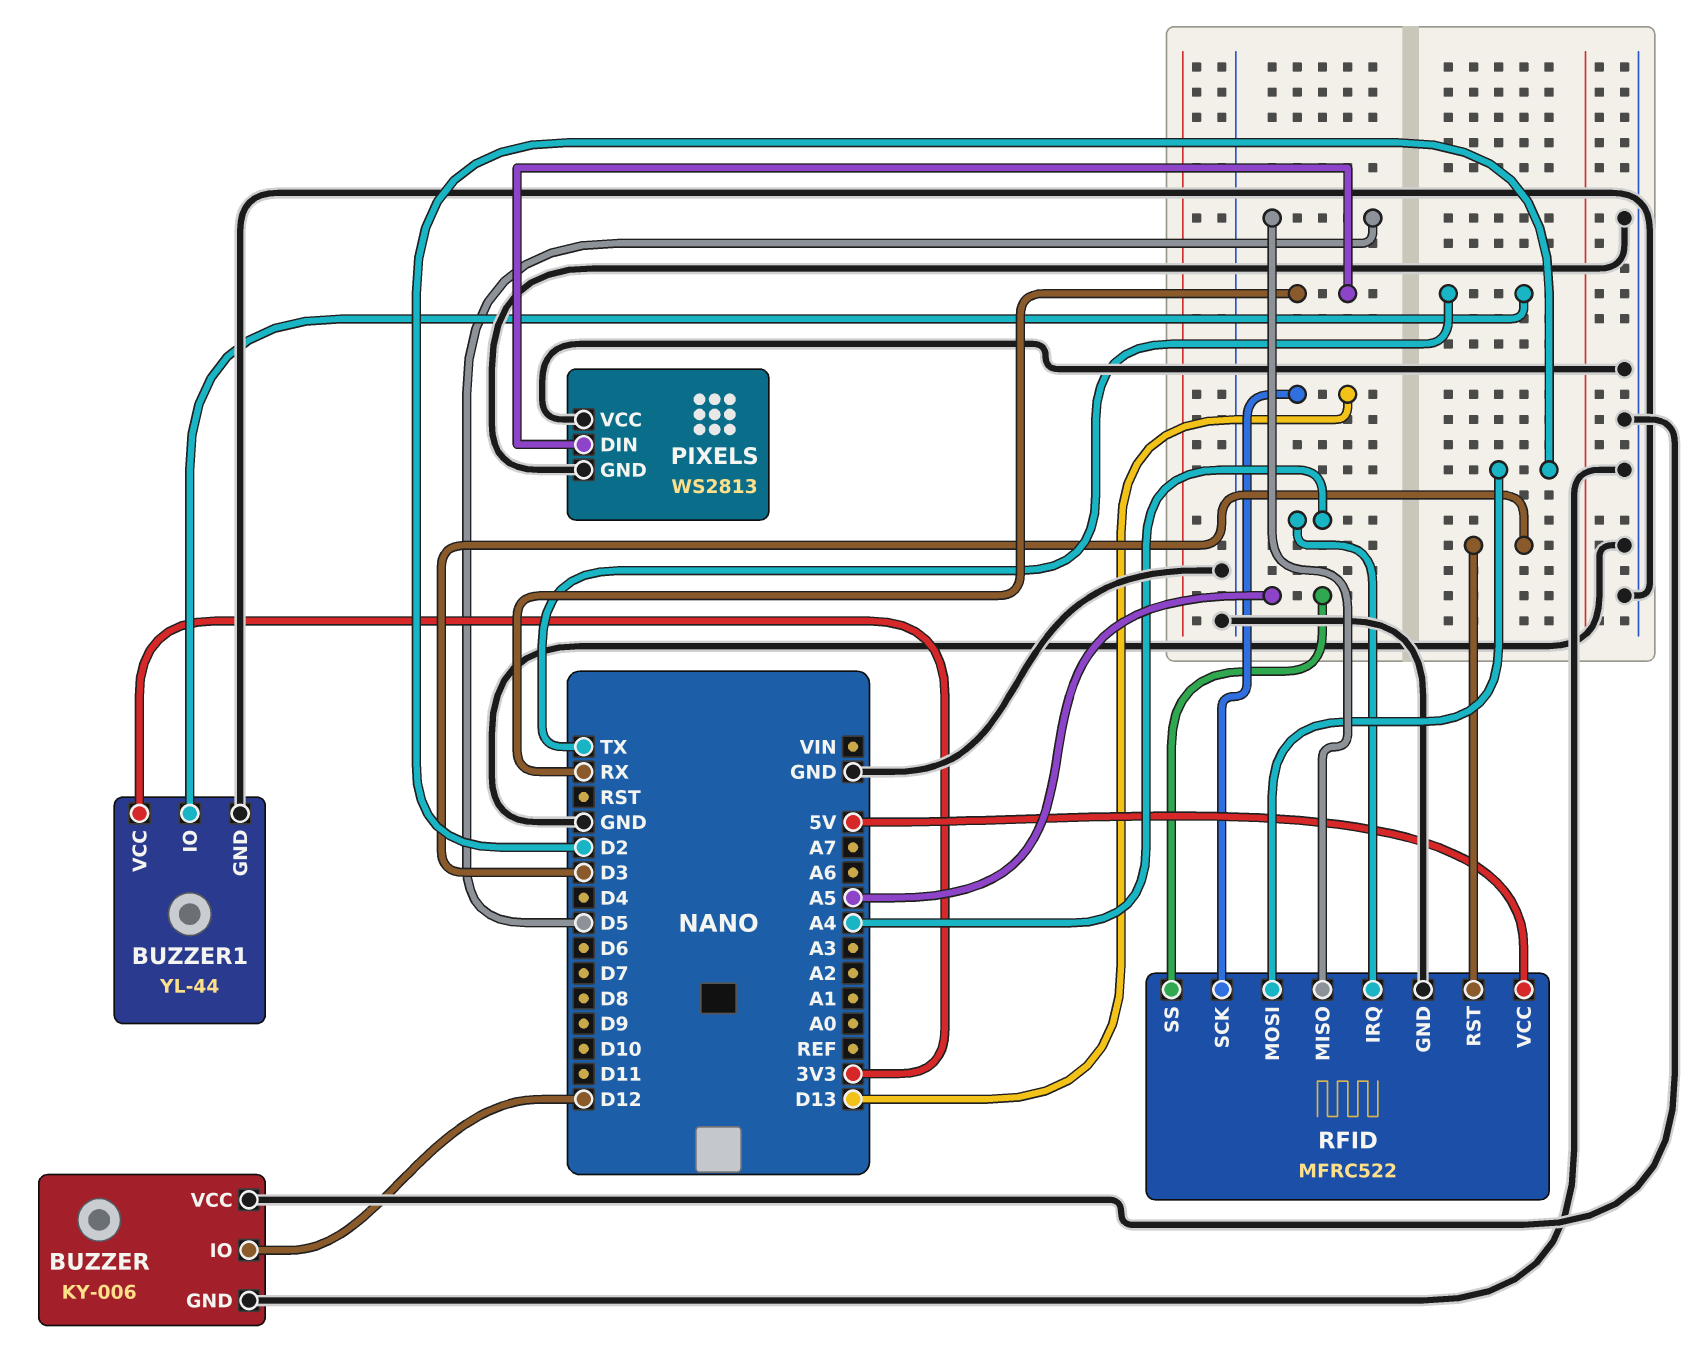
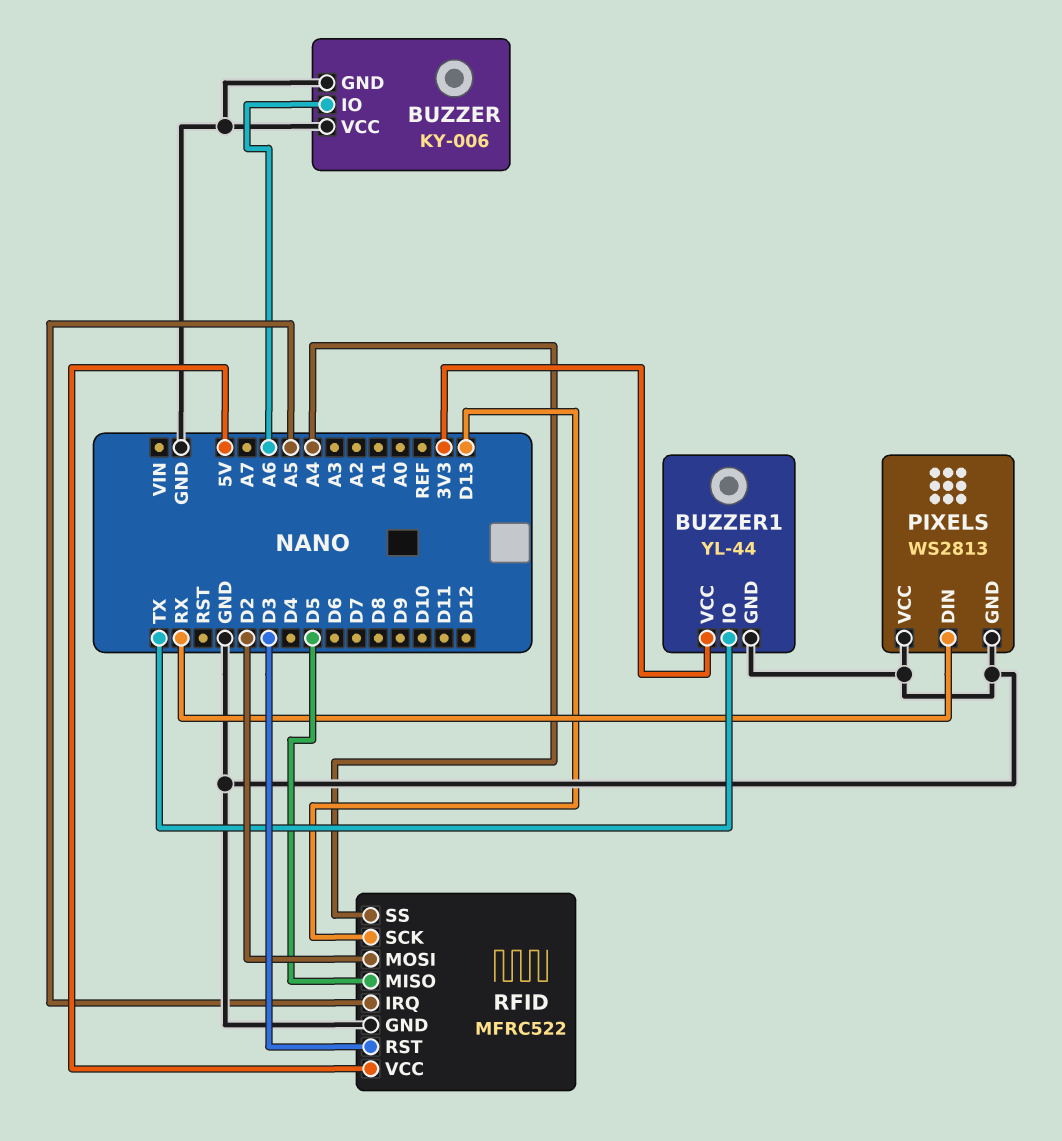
BUZZER pin IO: D12 -> A6
RFID pin IRQ: A4 -> A5
RFID pin SS: A5 -> A4

